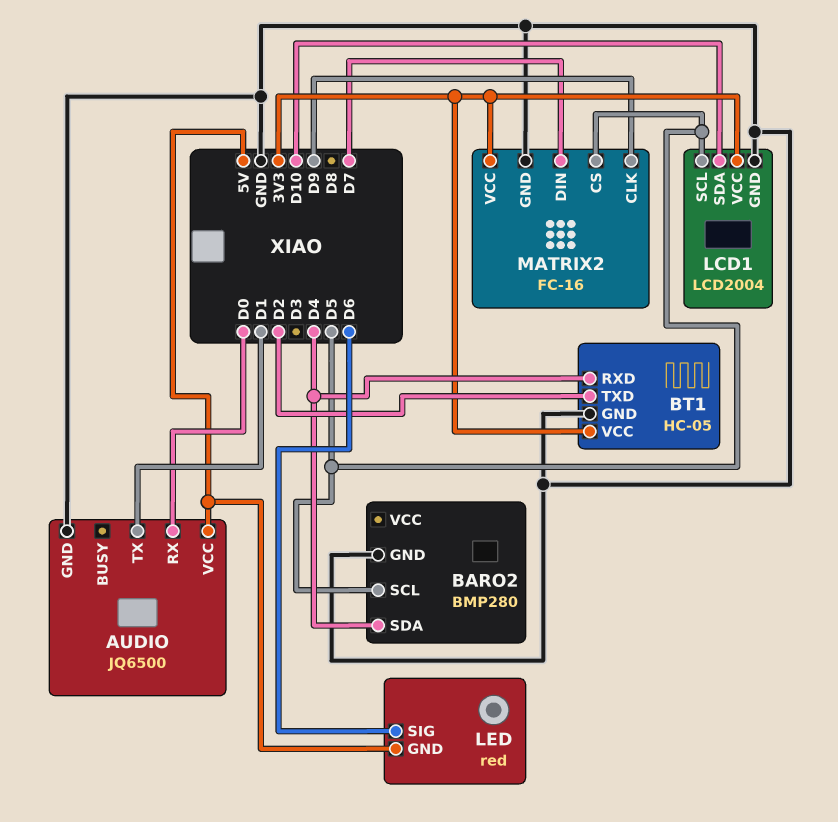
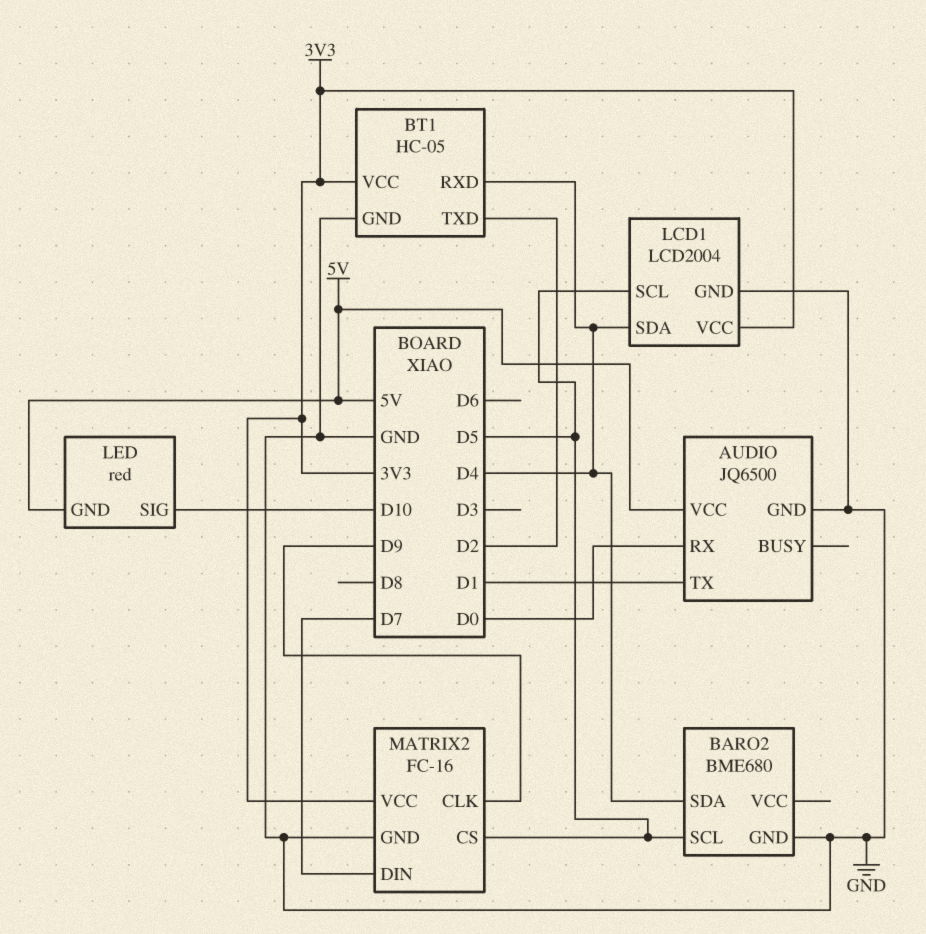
BARO2: BMP280 -> BME680
LCD1 pin SDA: D10 -> D4
LED pin SIG: D6 -> D10

